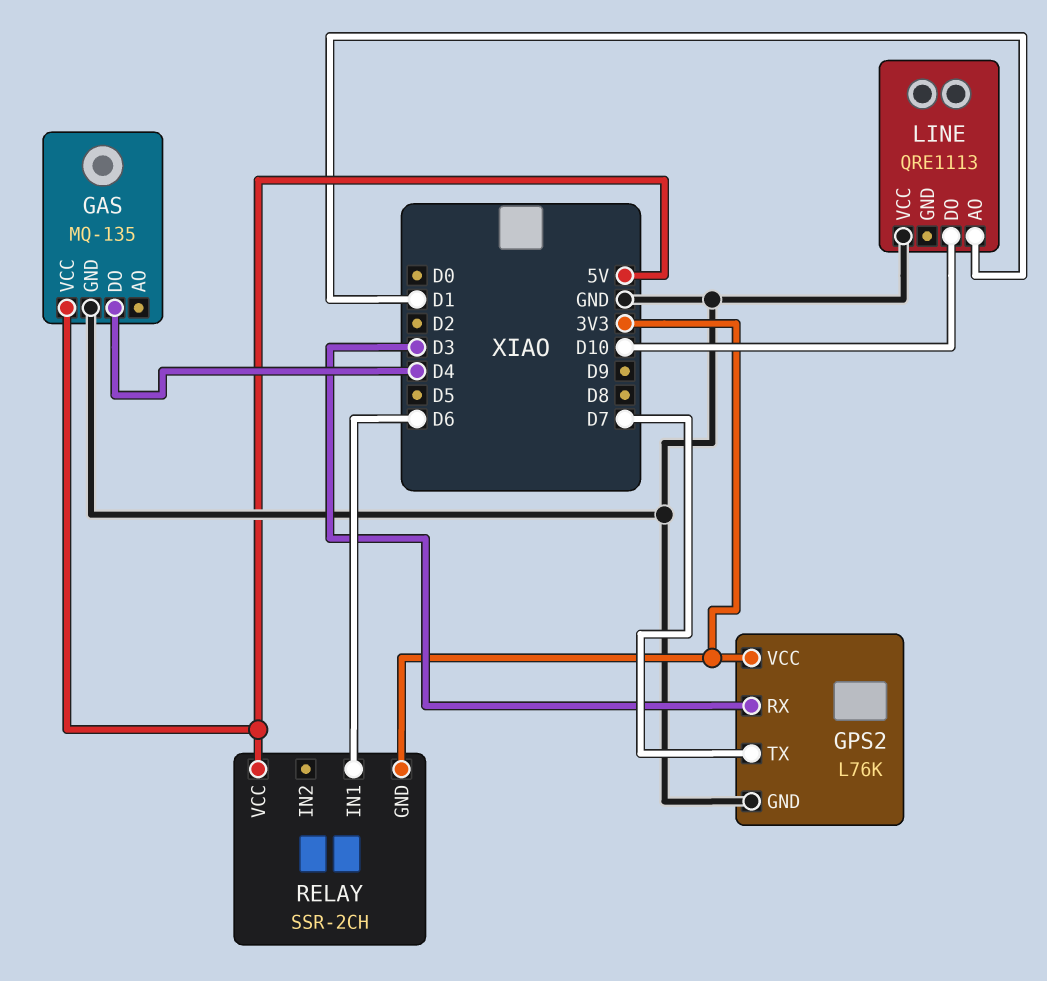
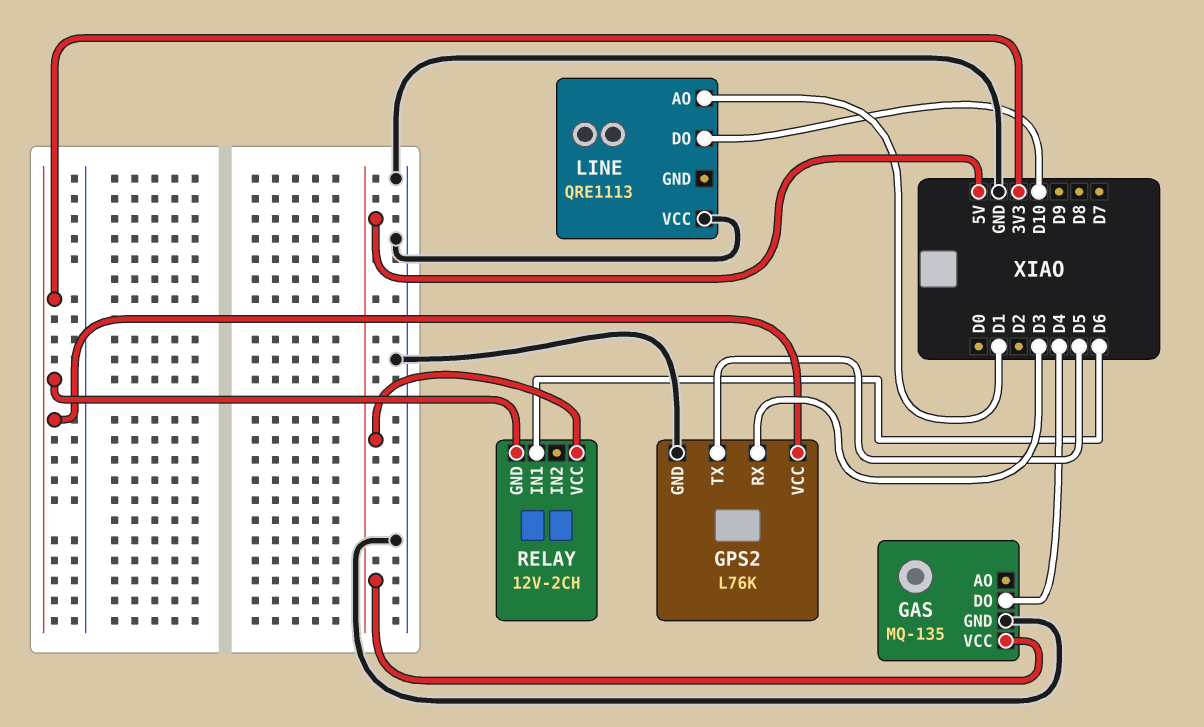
GPS2 pin TX: D7 -> D5
RELAY: SSR-2CH -> 12V-2CH

